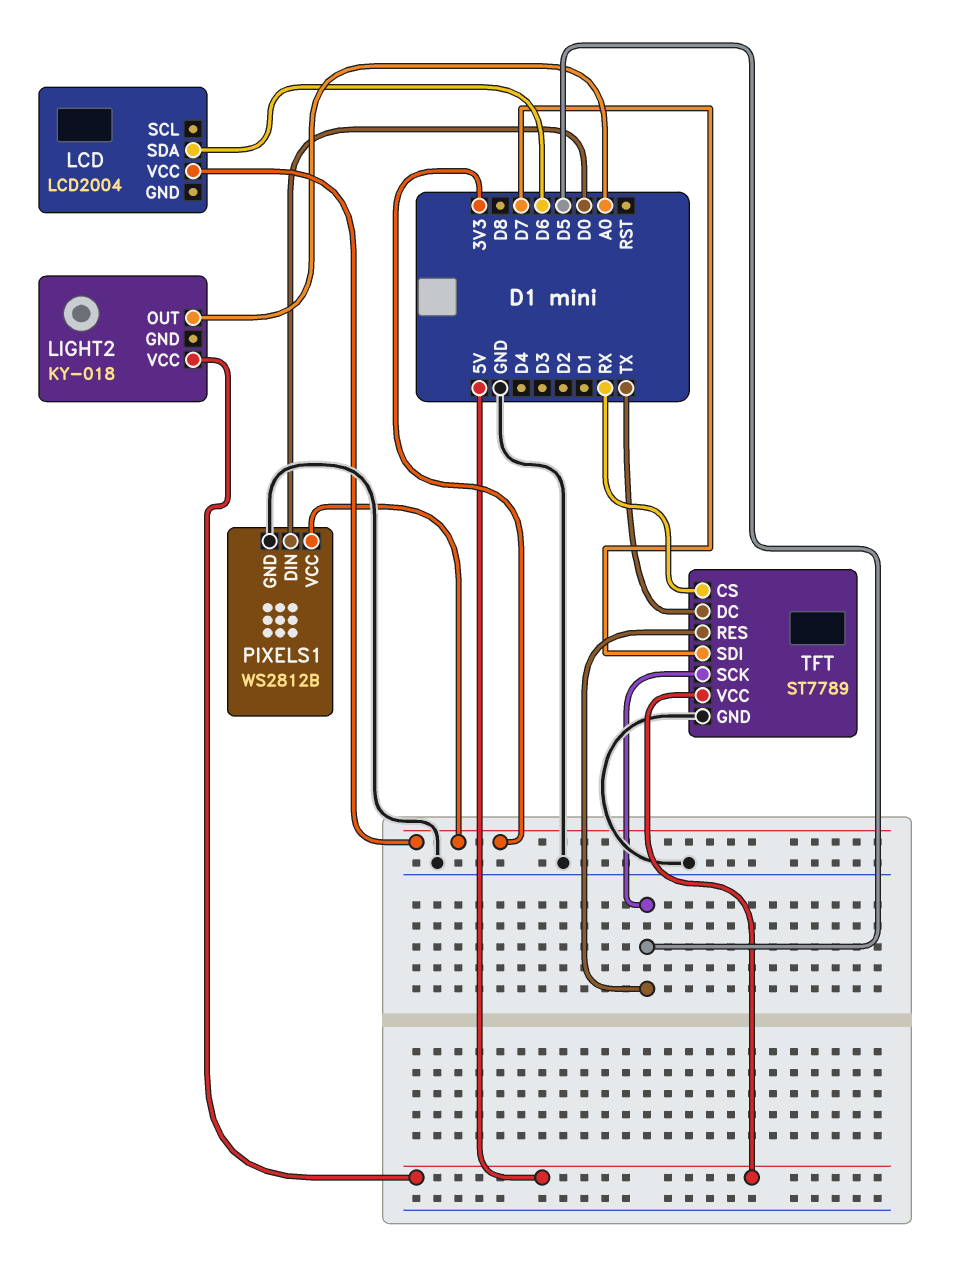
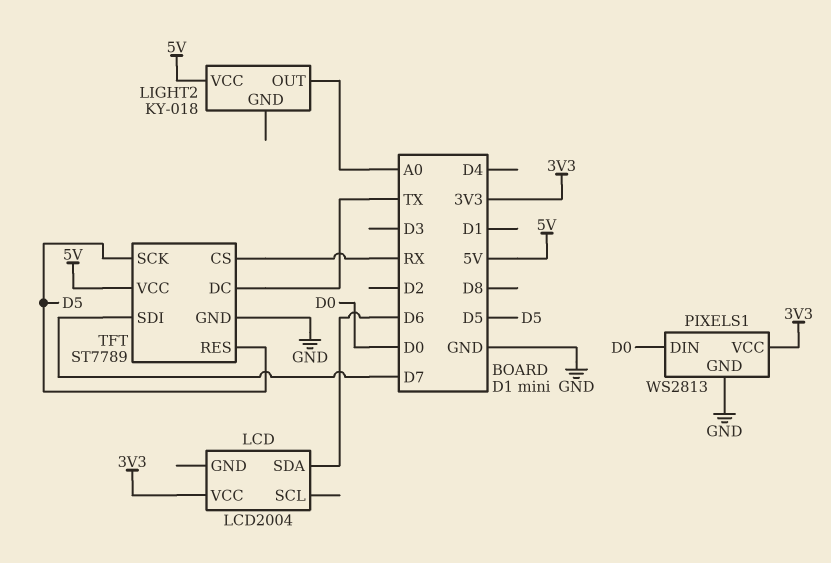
PIXELS1: WS2812B -> WS2813

